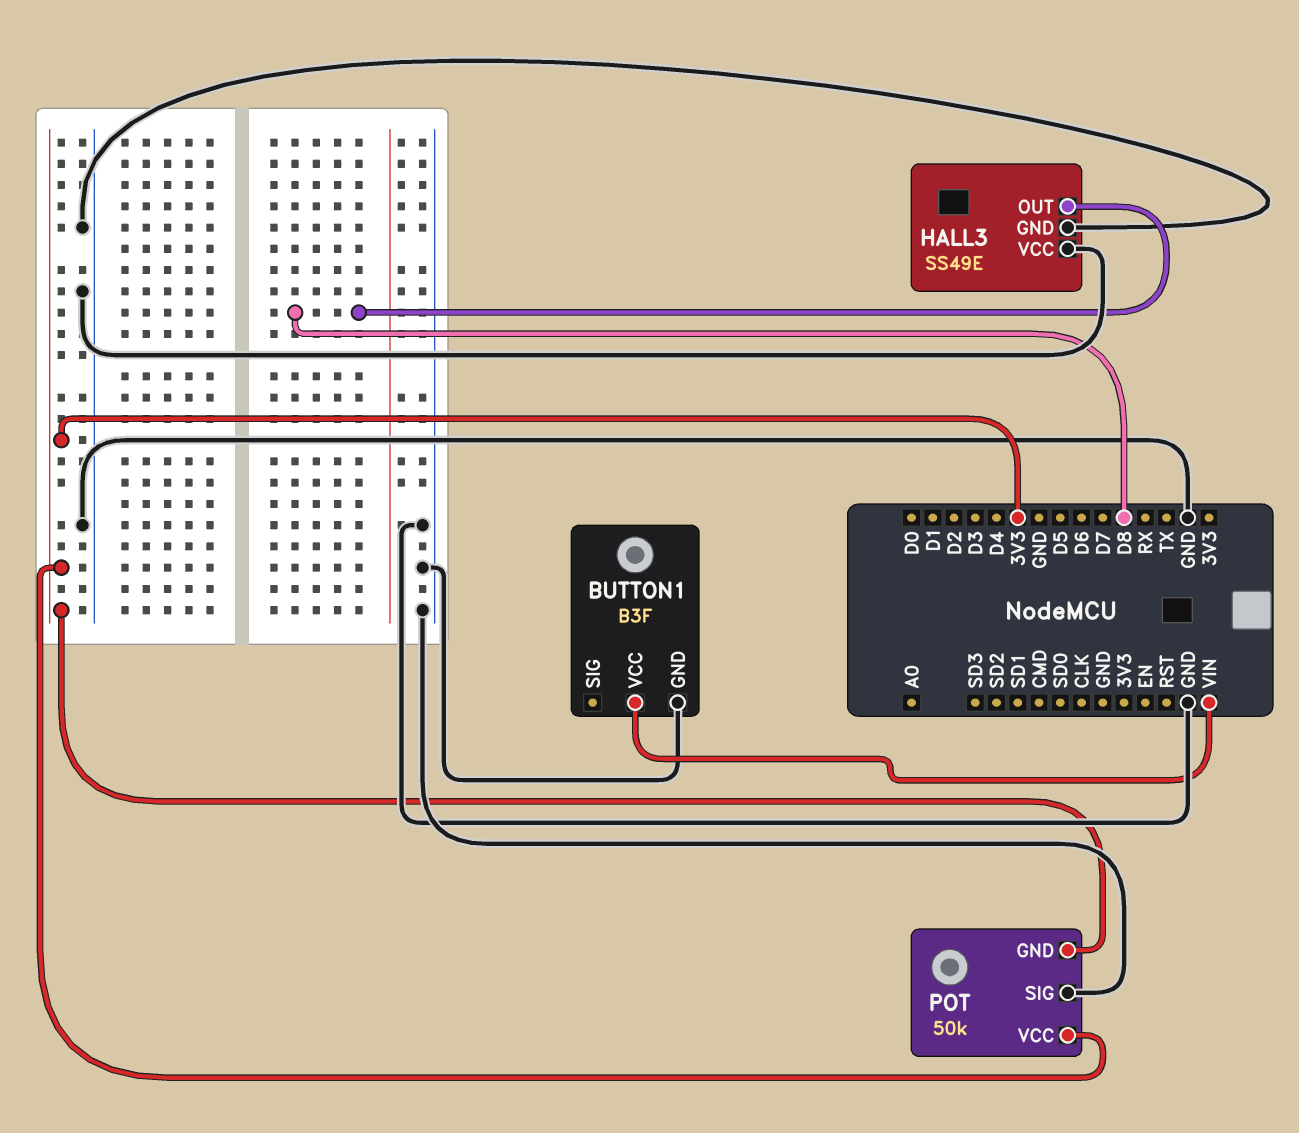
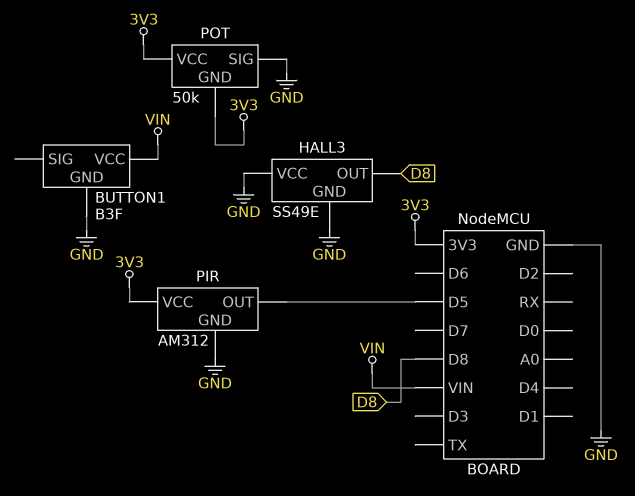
PIR: none -> AM312
PIR pin GND: none -> GND
PIR pin OUT: none -> D5
PIR pin VCC: none -> 3V3

